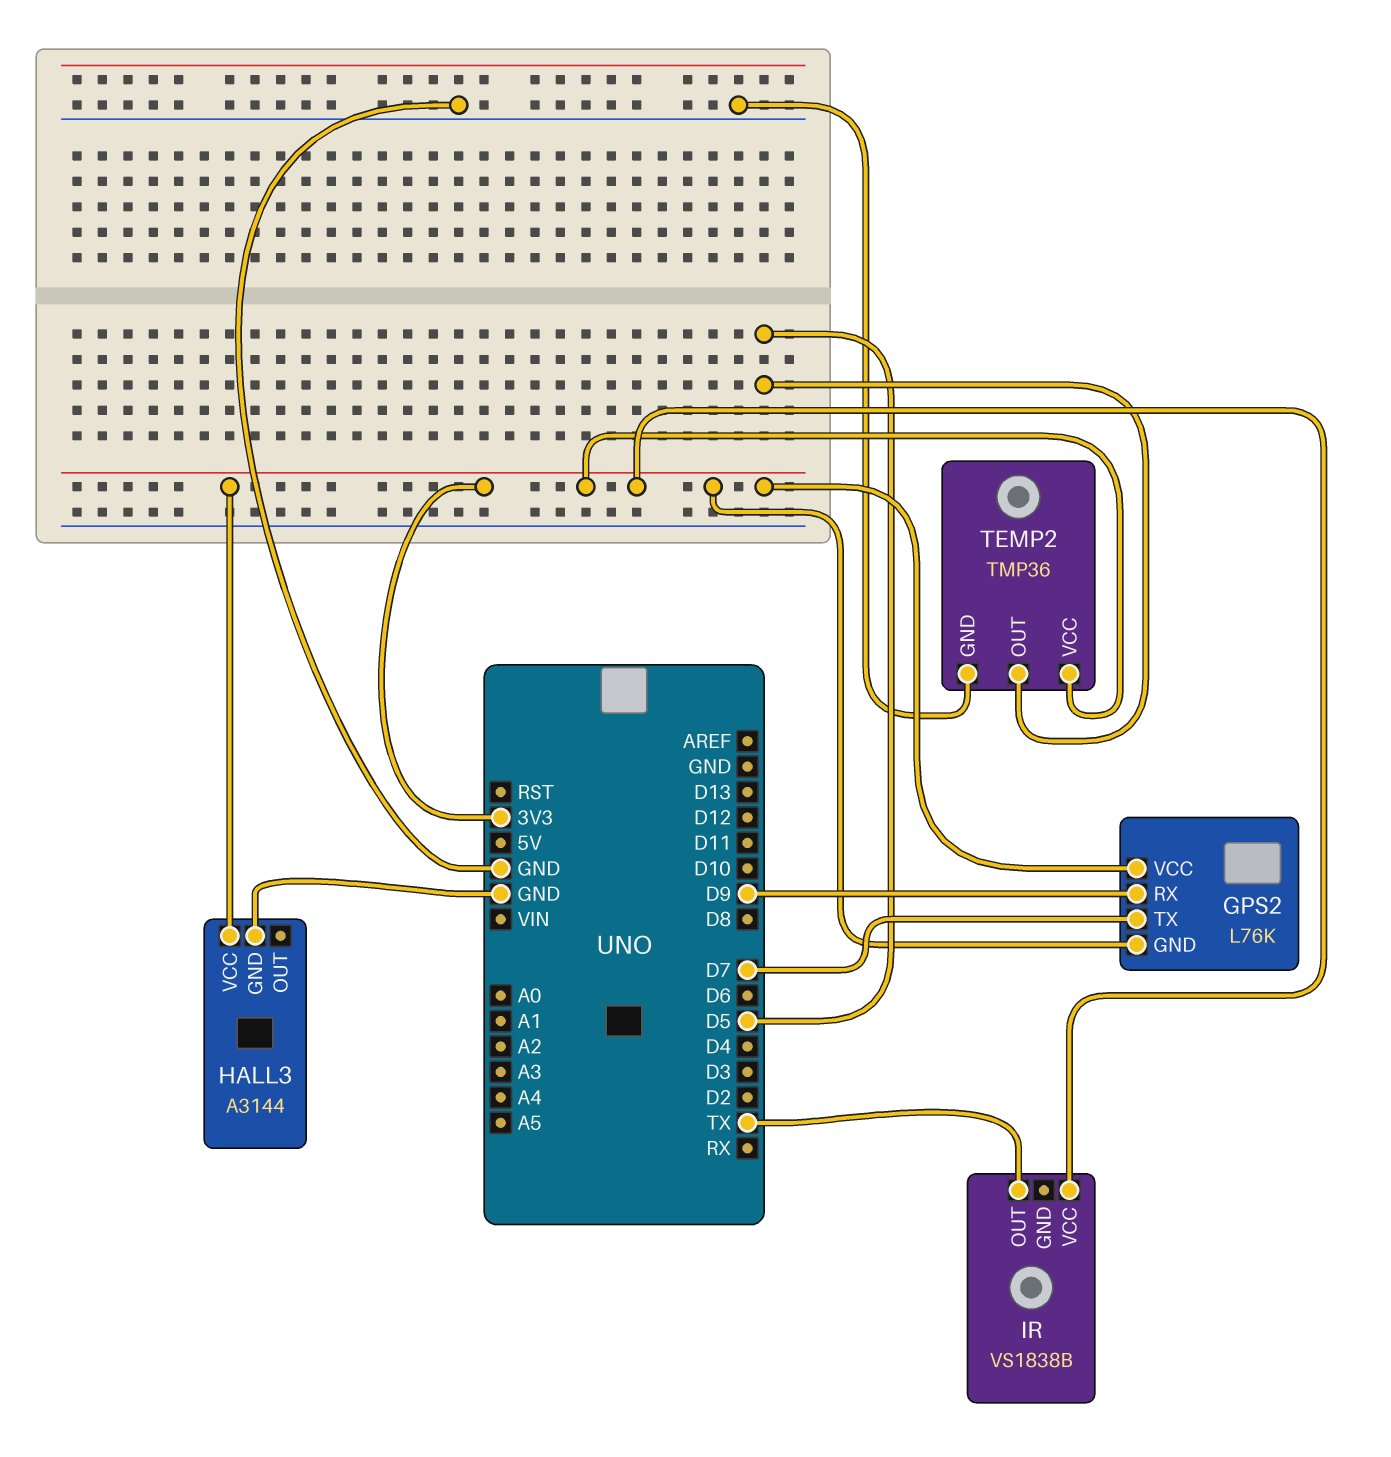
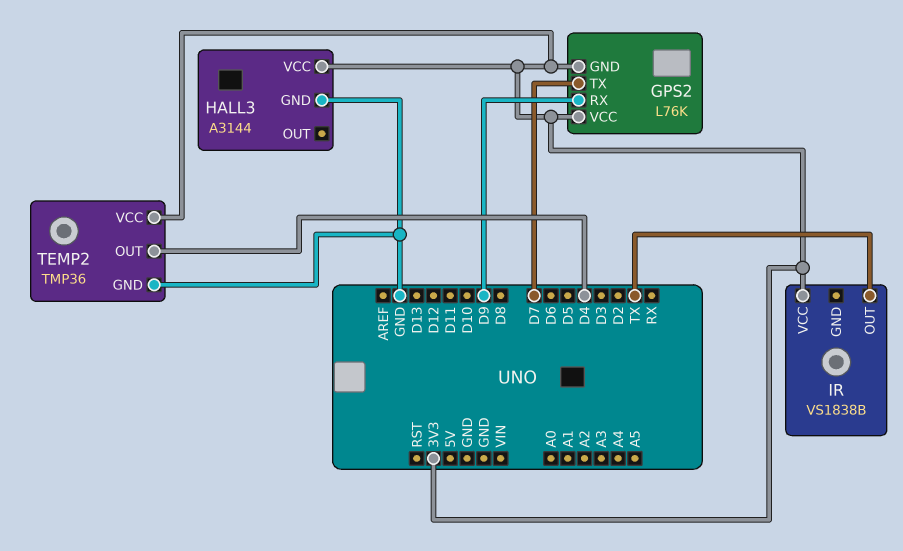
TEMP2 pin OUT: D5 -> D4

